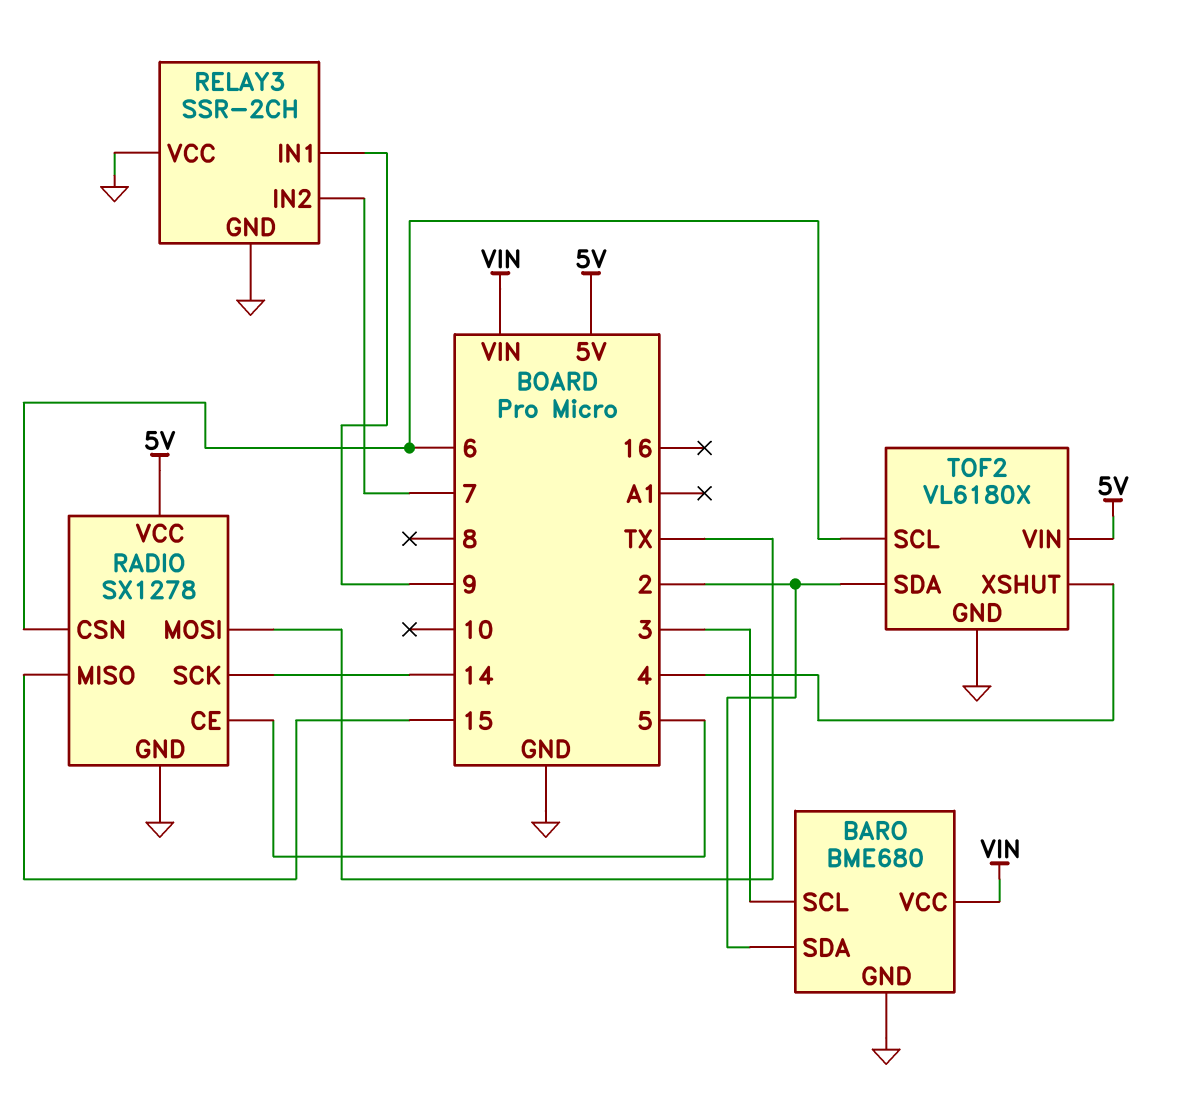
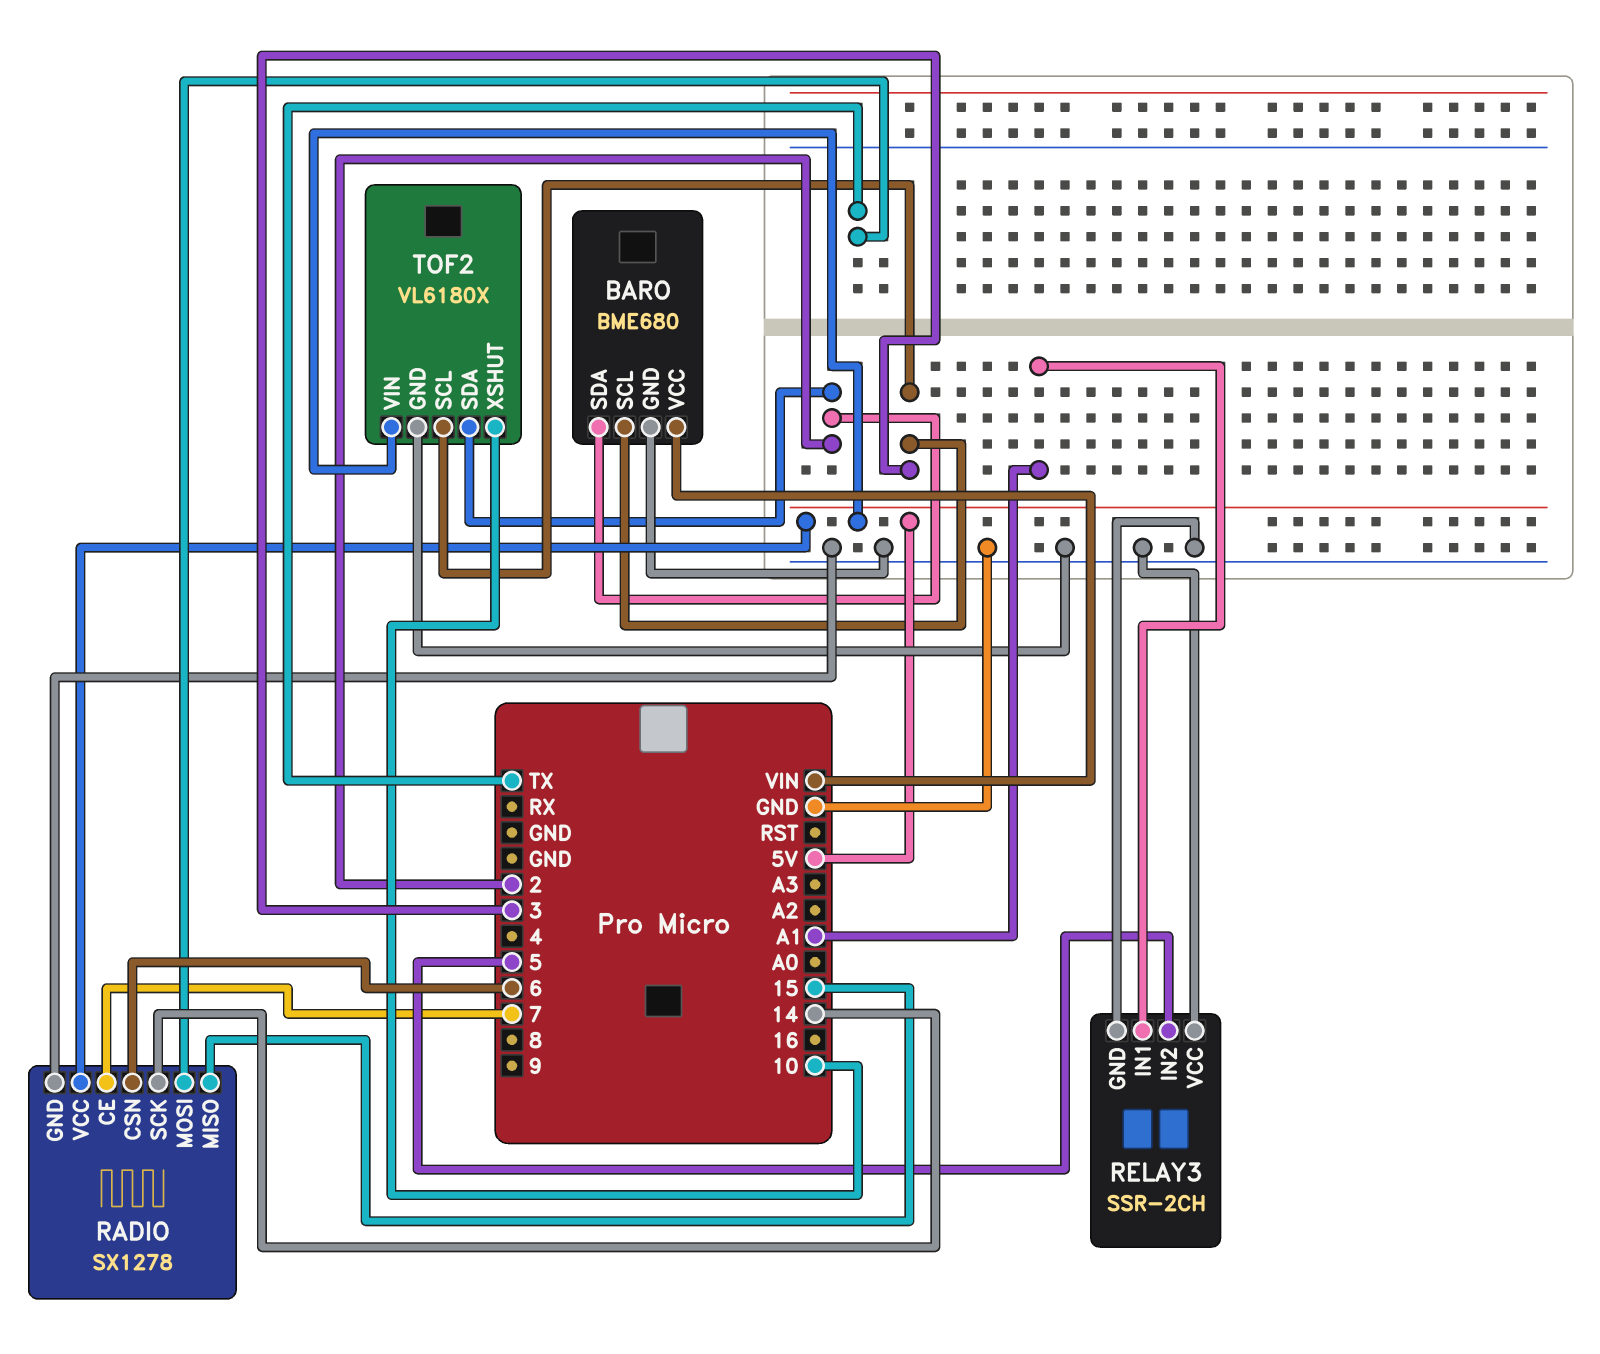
RADIO pin CE: 5 -> 7
RELAY3 pin IN1: 9 -> A1
RELAY3 pin IN2: 7 -> 5
TOF2 pin SCL: 6 -> 3
TOF2 pin XSHUT: 4 -> 10

